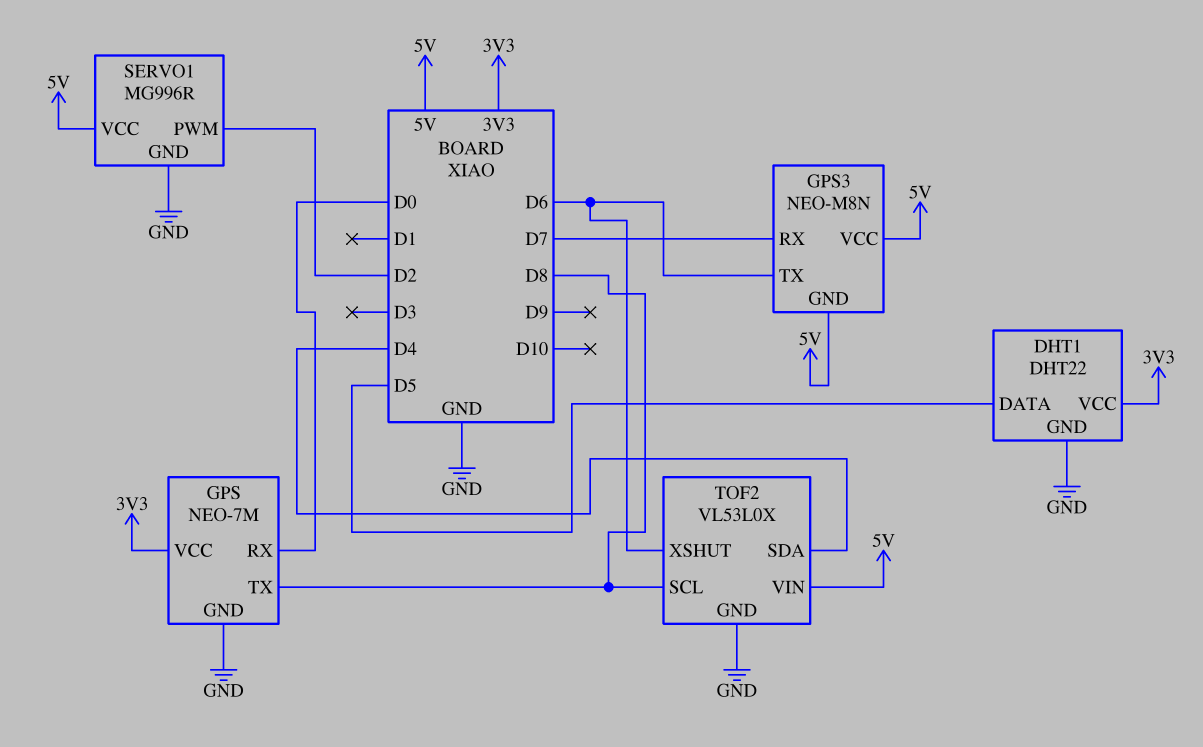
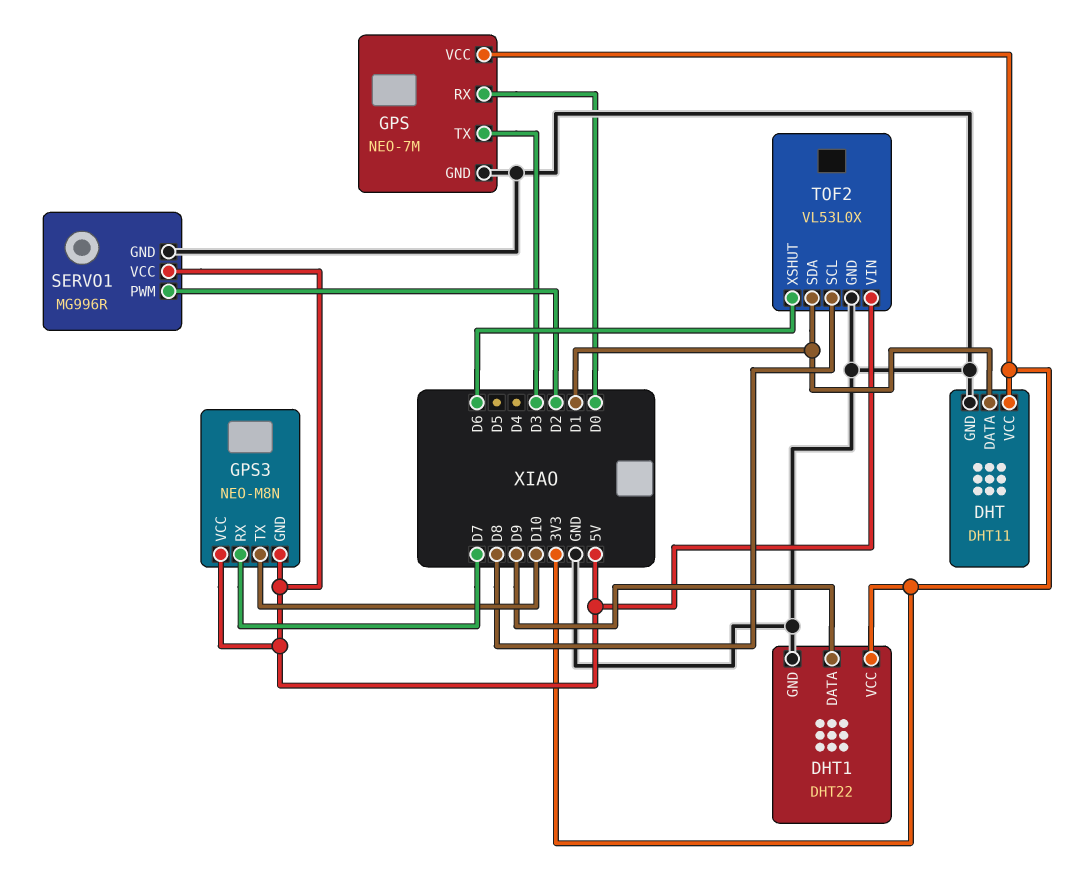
DHT: none -> DHT11
DHT pin DATA: none -> D1
DHT pin GND: none -> GND
DHT pin VCC: none -> 3V3
DHT1 pin DATA: D5 -> D9
GPS pin TX: D8 -> D3
GPS3 pin TX: D6 -> D10
TOF2 pin SDA: D4 -> D1

